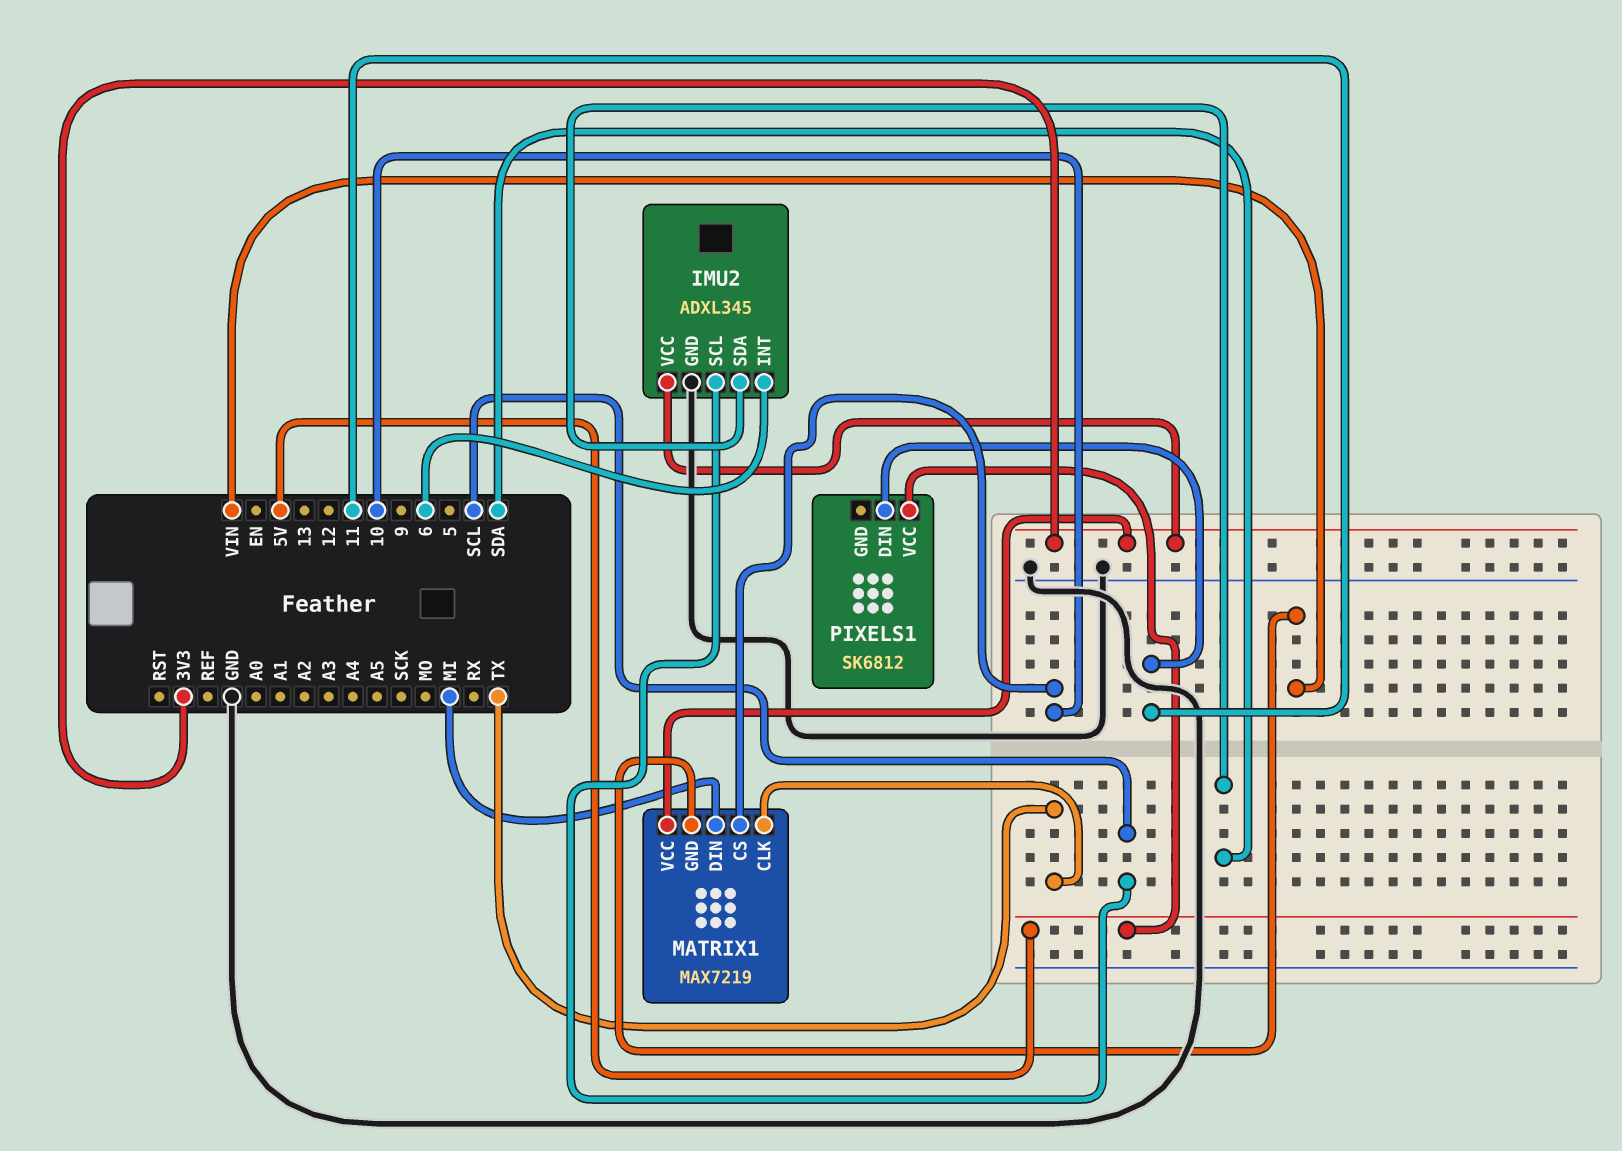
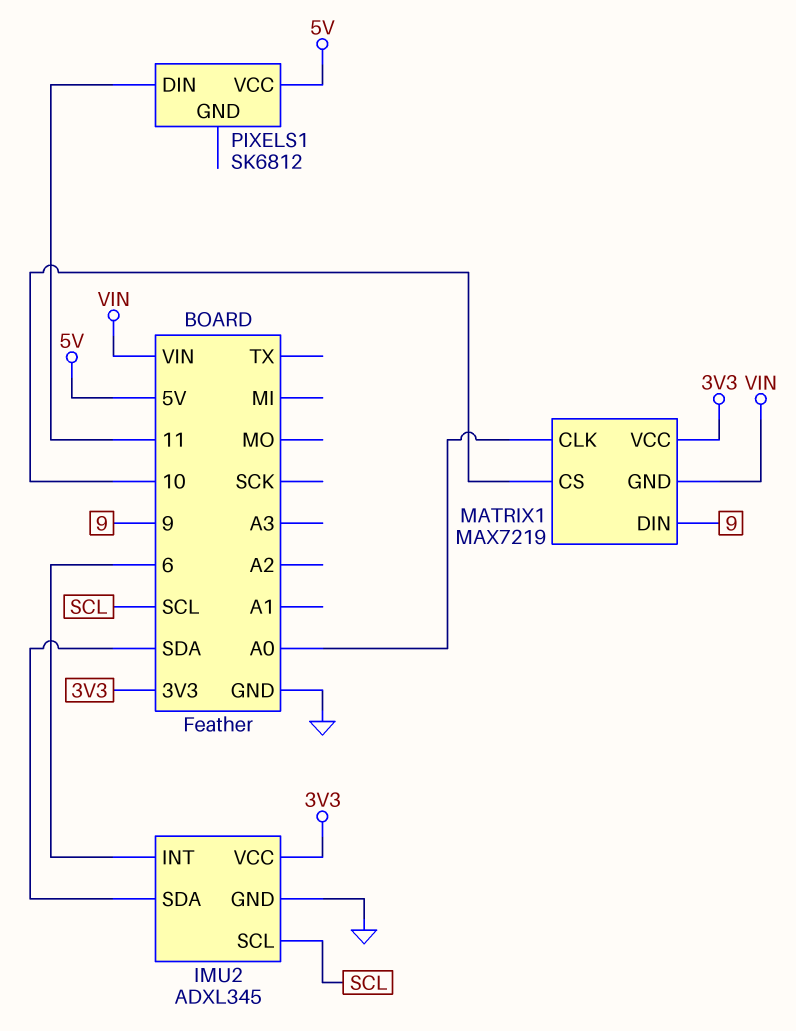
MATRIX1 pin CLK: TX -> A0
MATRIX1 pin DIN: MI -> 9

